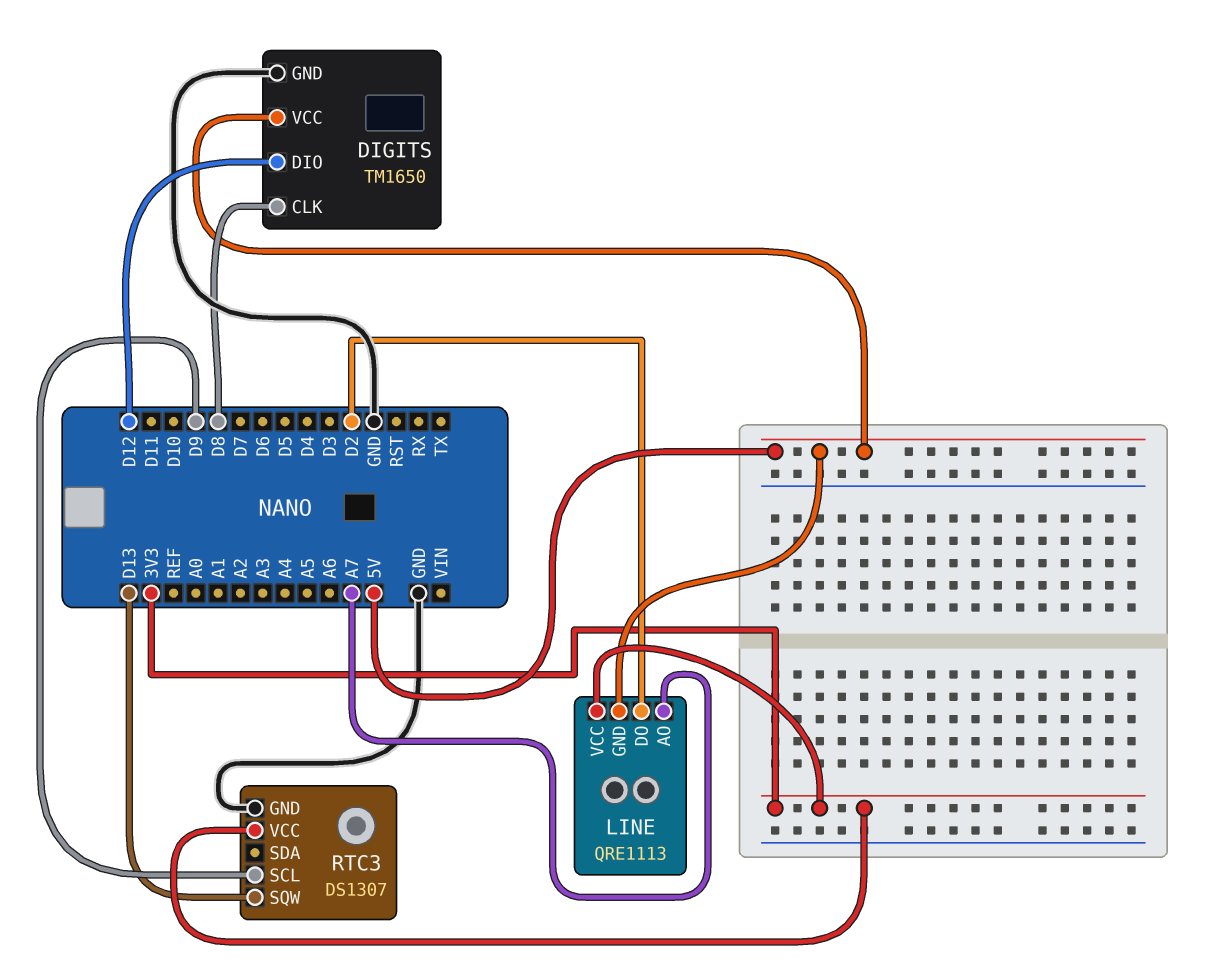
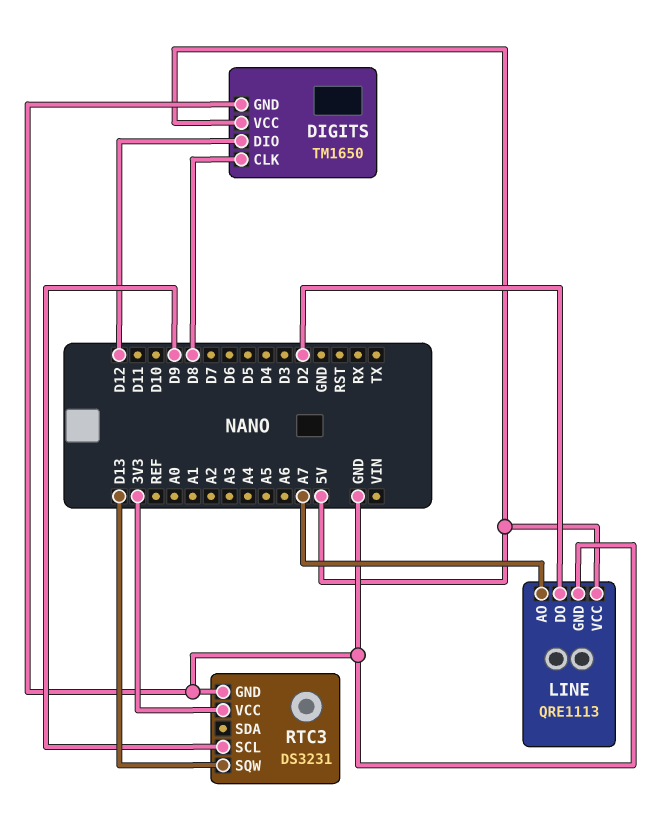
LINE pin GND: 5V -> GND
LINE pin VCC: 3V3 -> 5V
RTC3: DS1307 -> DS3231

